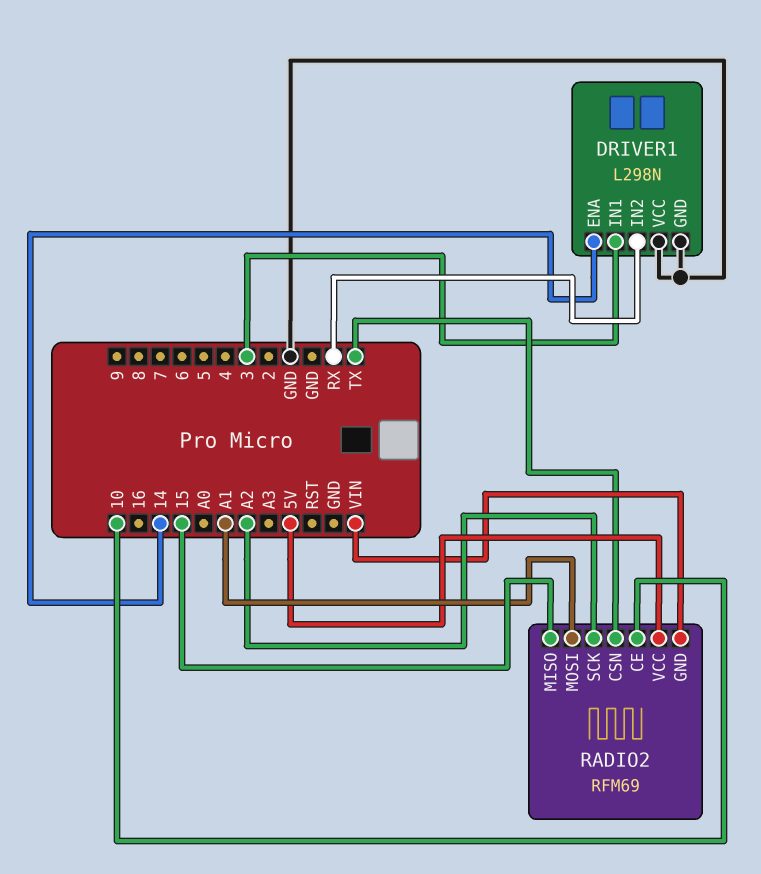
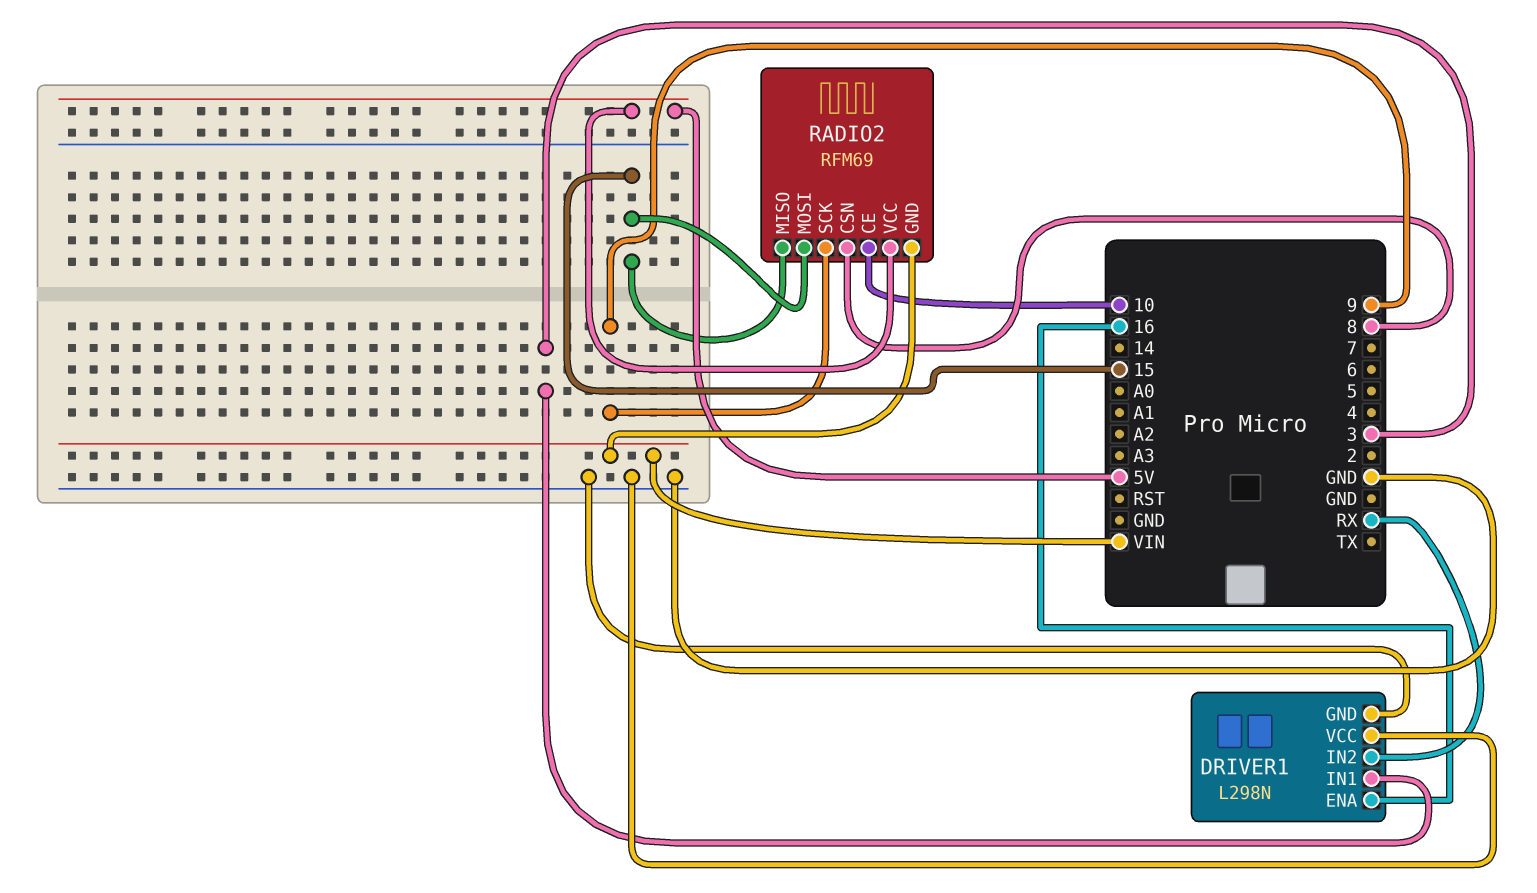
DRIVER1 pin ENA: 14 -> 16
RADIO2 pin CSN: TX -> 8
RADIO2 pin MOSI: A1 -> 15
RADIO2 pin SCK: A2 -> 9

